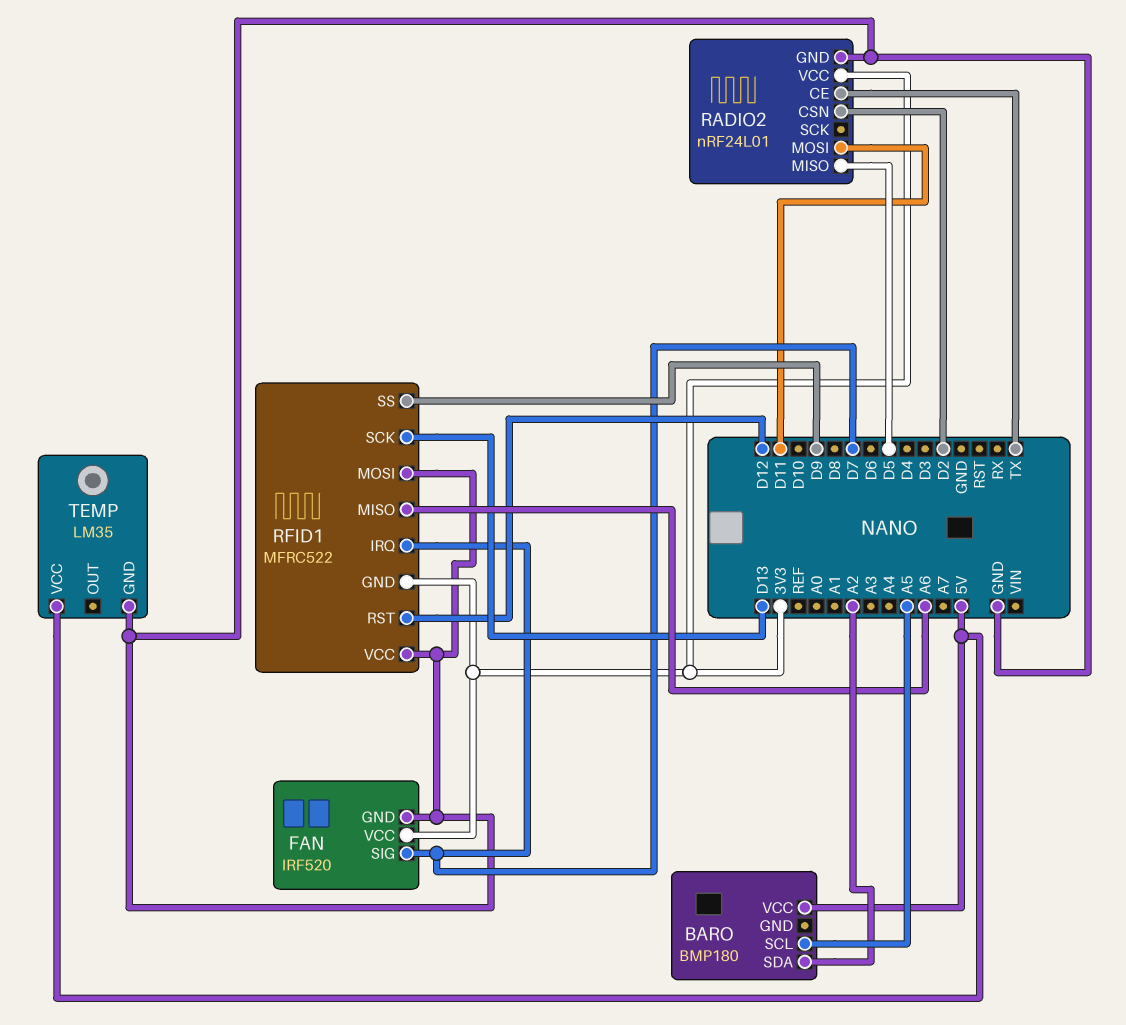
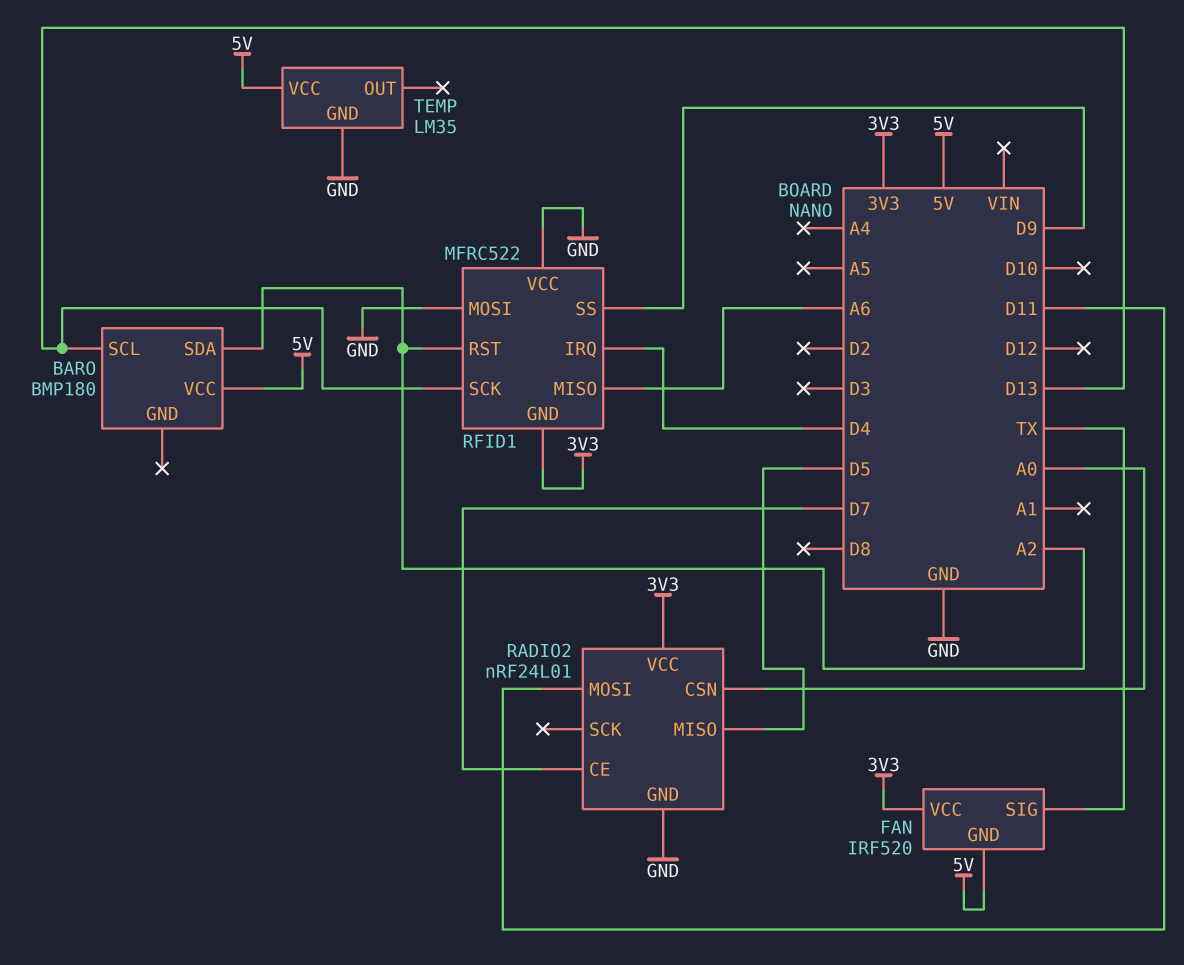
BARO pin SCL: A5 -> D13
FAN pin GND: GND -> 5V
FAN pin SIG: D7 -> TX
RADIO2 pin CE: TX -> D7
RADIO2 pin CSN: D2 -> A0
RFID1 pin IRQ: D7 -> D4
RFID1 pin RST: D12 -> A2

